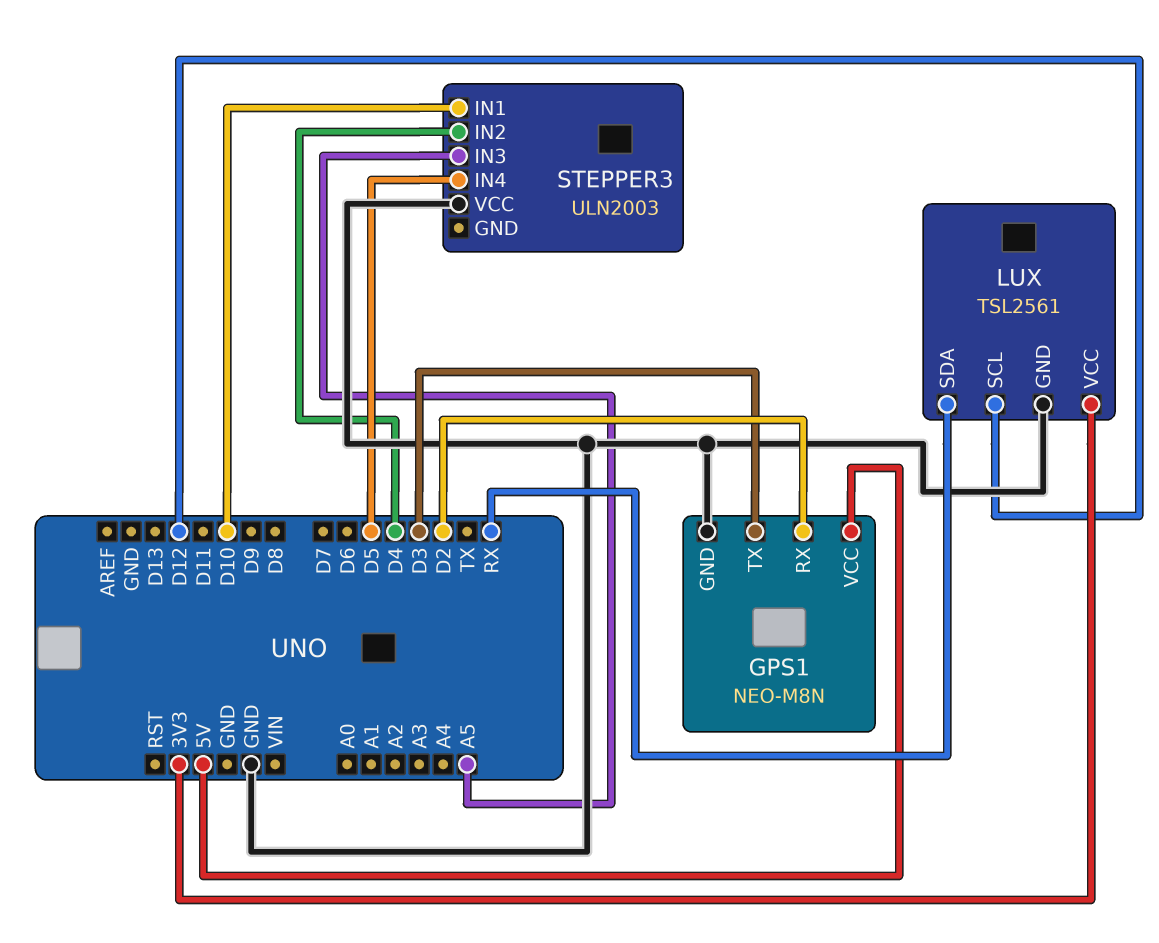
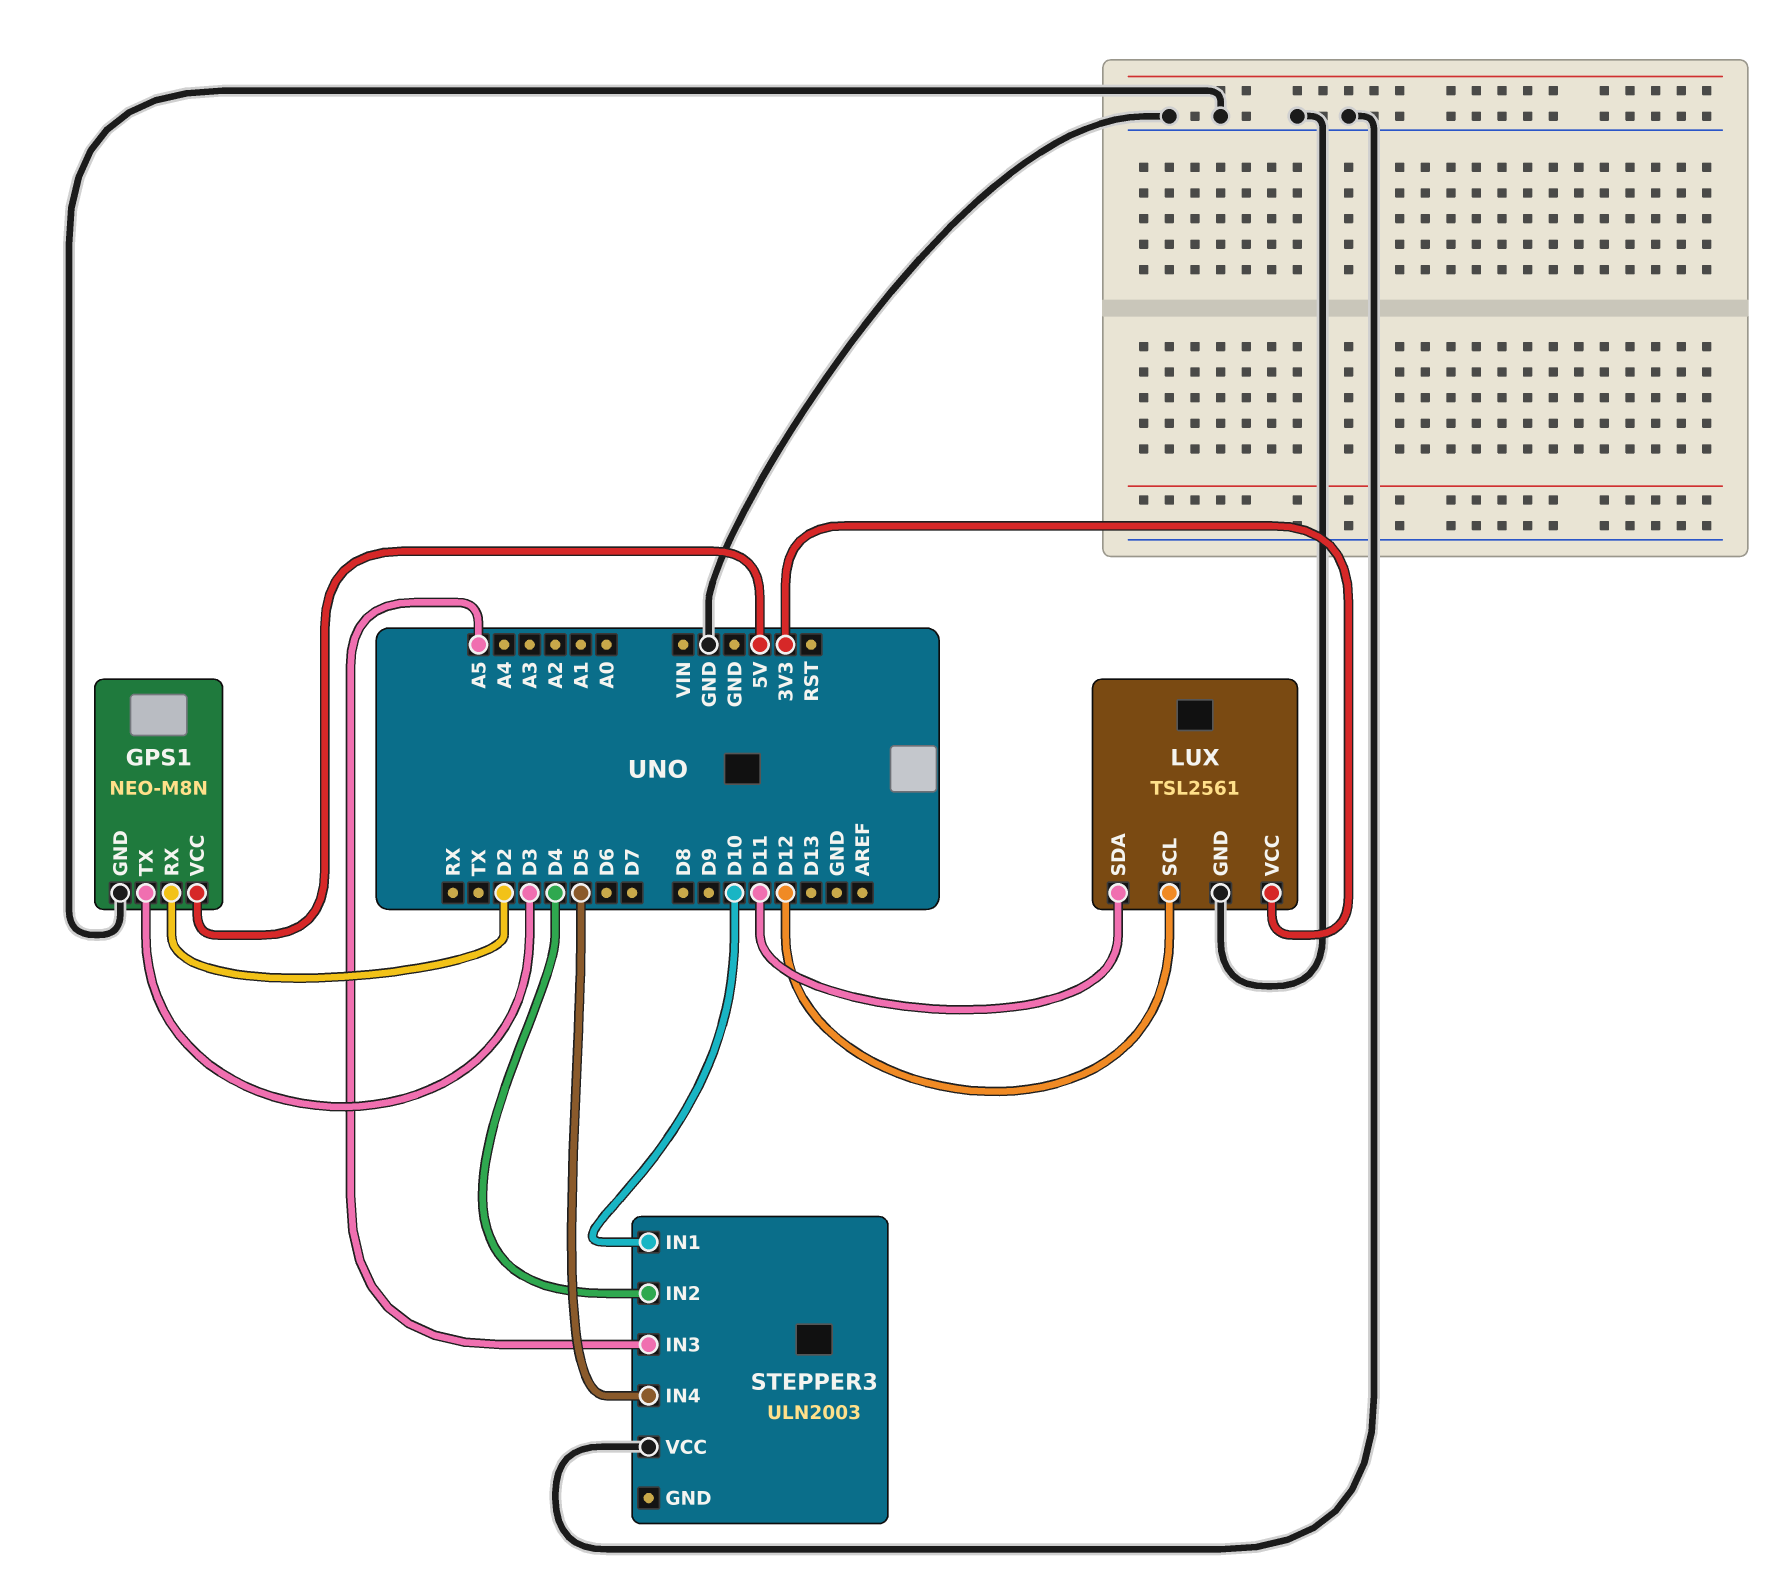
LUX pin SDA: RX -> D11

